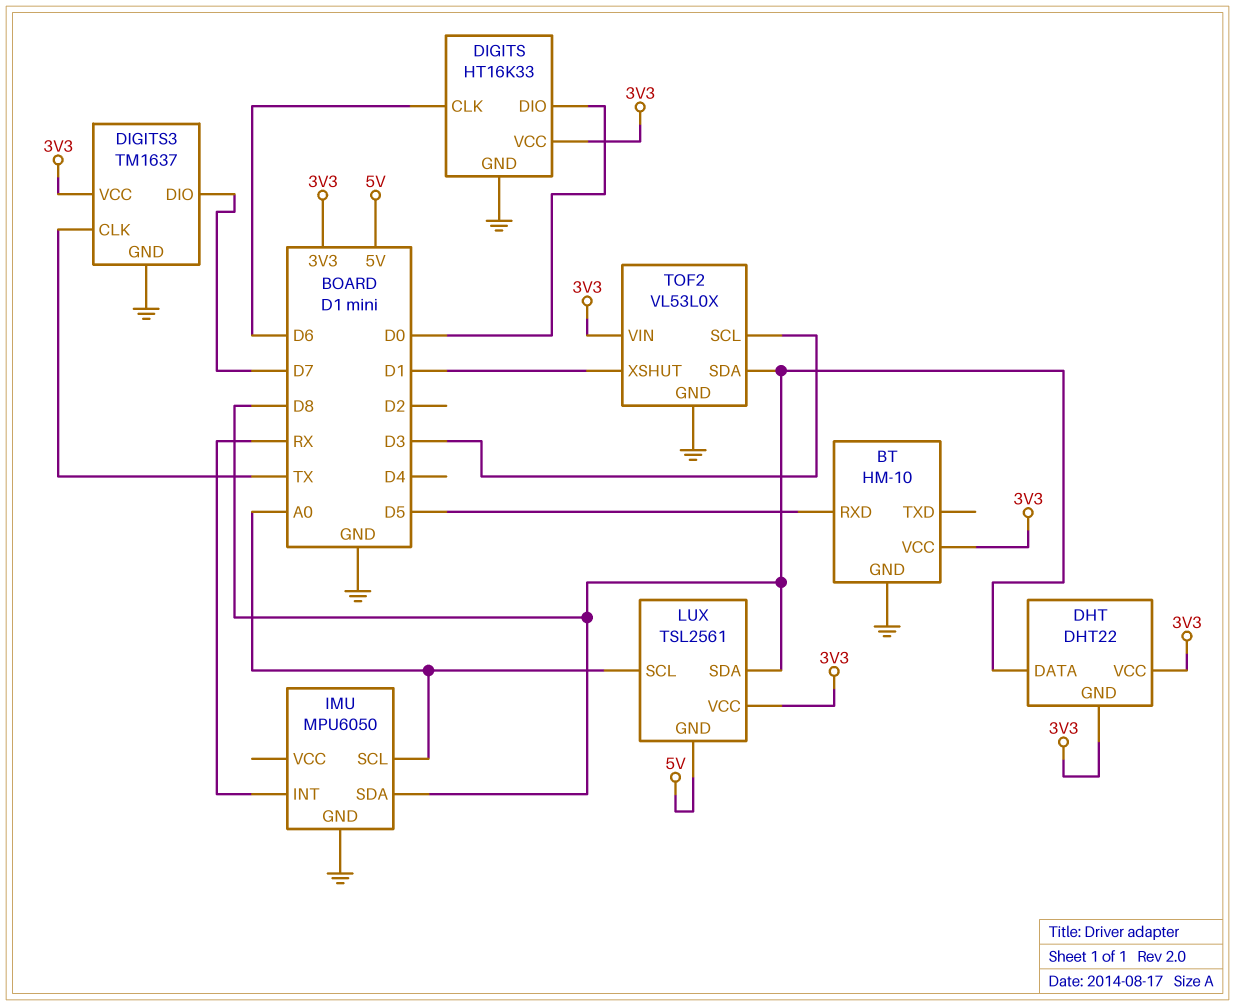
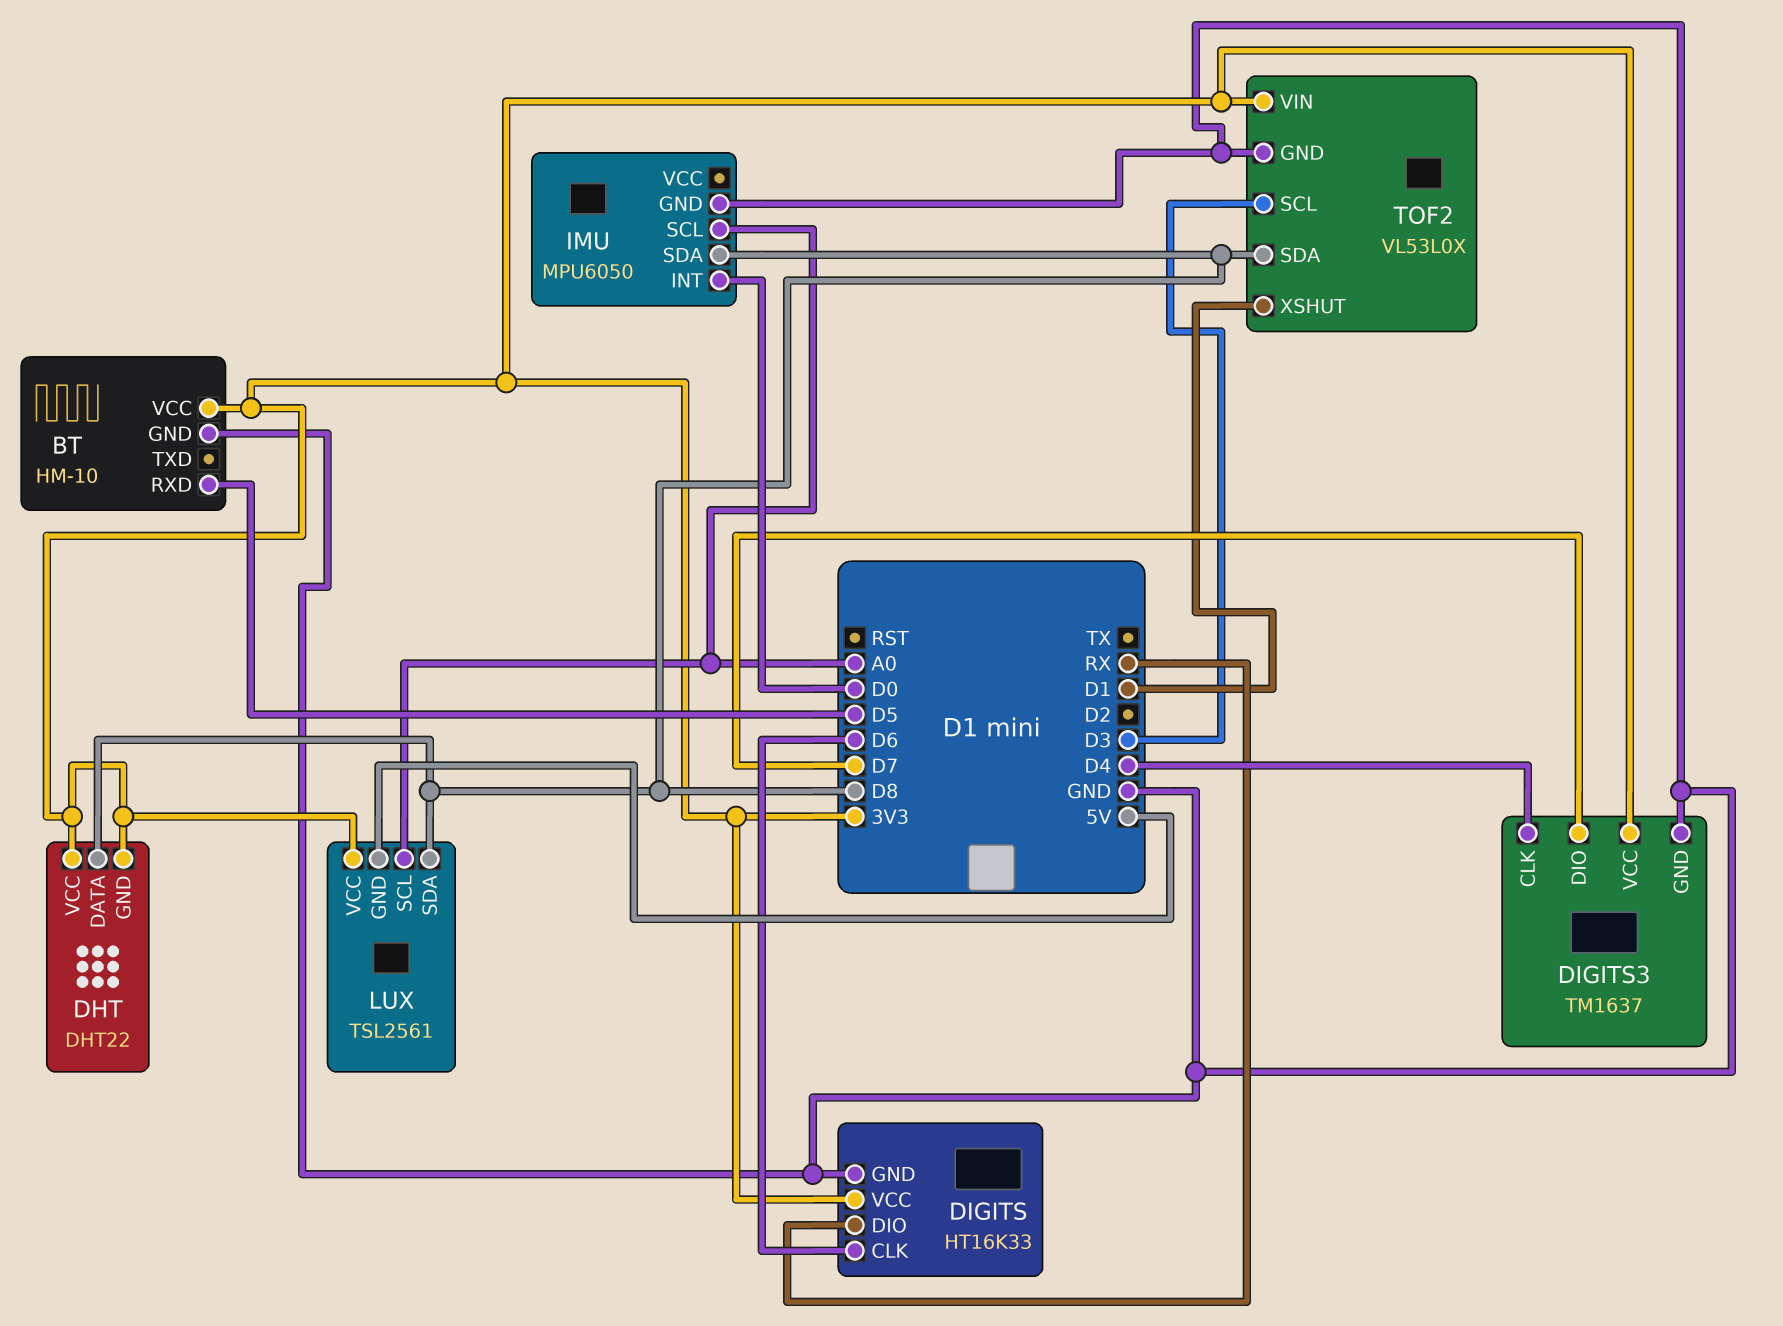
DIGITS pin DIO: D0 -> RX
DIGITS3 pin CLK: TX -> D4
IMU pin INT: RX -> D0

